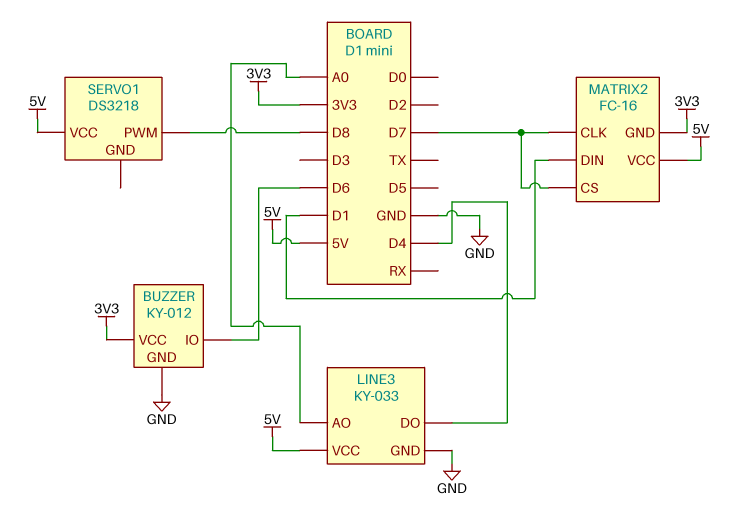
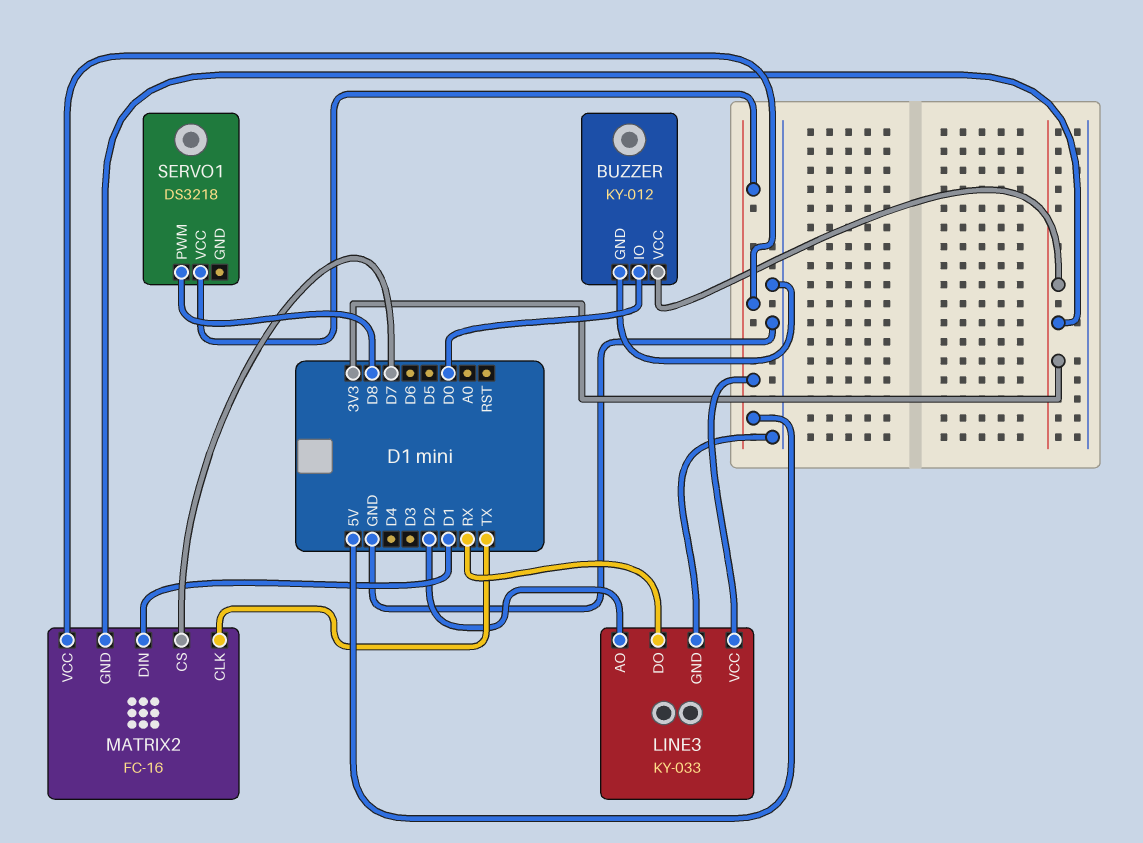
BUZZER pin IO: D6 -> D0
LINE3 pin AO: A0 -> D2
LINE3 pin DO: D4 -> RX
MATRIX2 pin CLK: D7 -> TX

